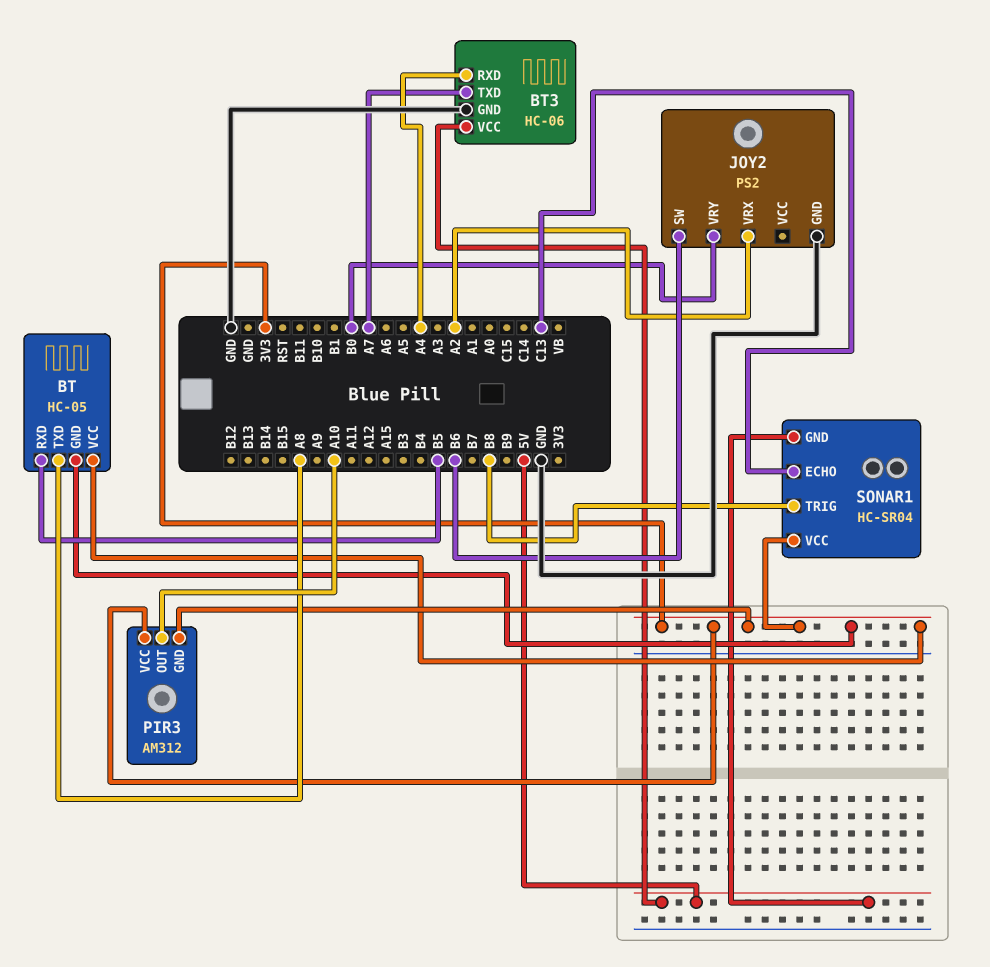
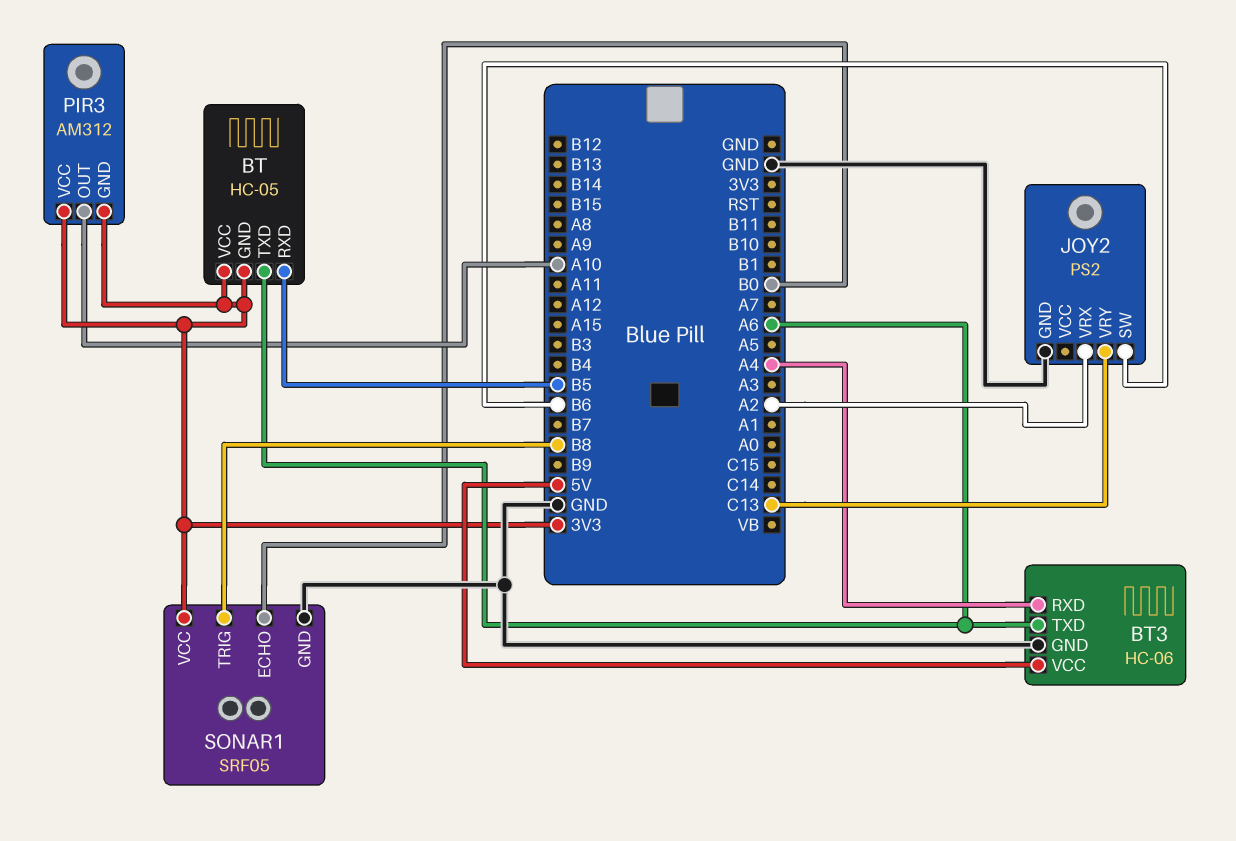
BT pin TXD: A8 -> A6
BT3 pin TXD: A7 -> A6
JOY2 pin VRY: B0 -> C13
SONAR1: HC-SR04 -> SRF05
SONAR1 pin ECHO: C13 -> B0
SONAR1 pin GND: 5V -> GND

